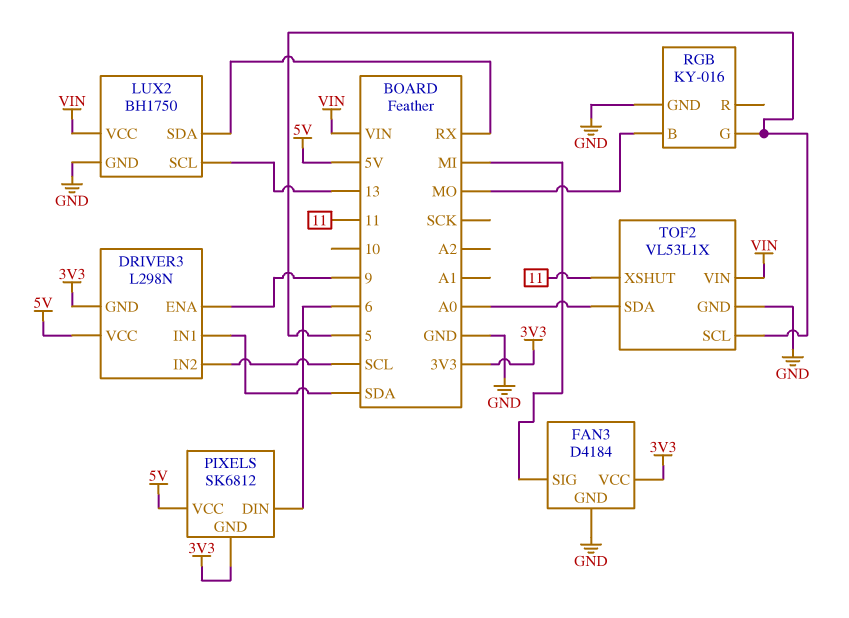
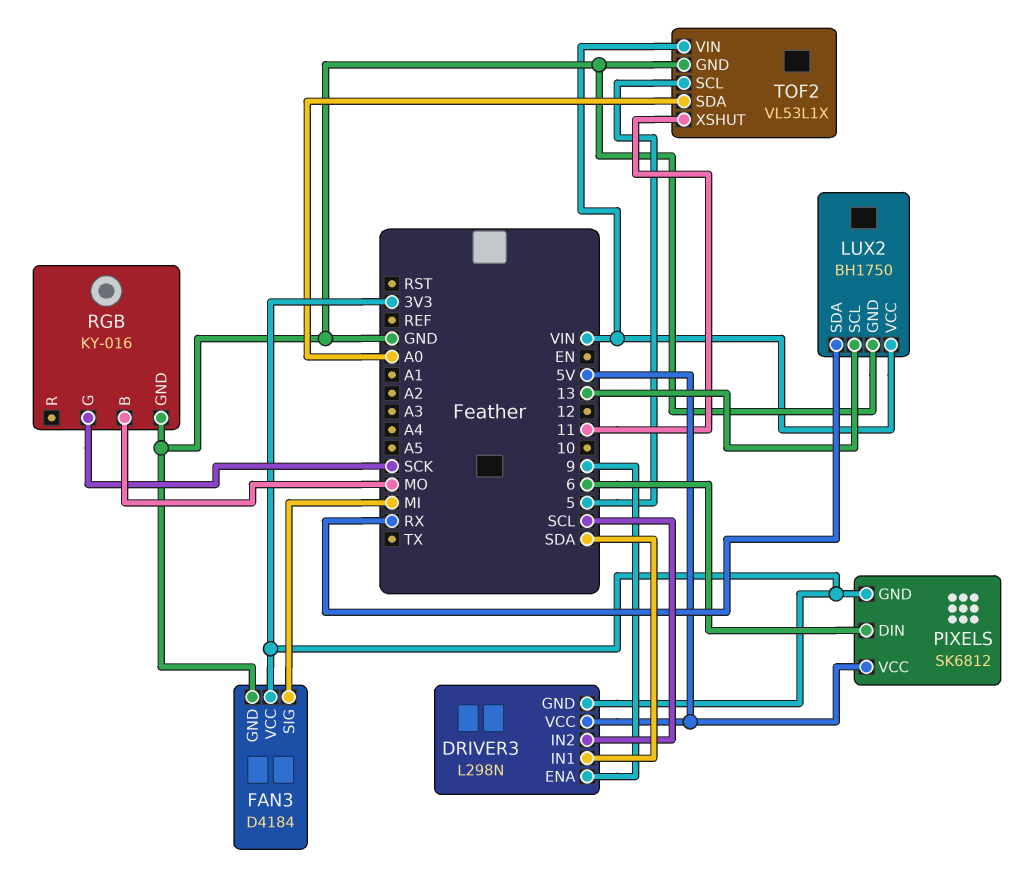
RGB pin G: 5 -> SCK

